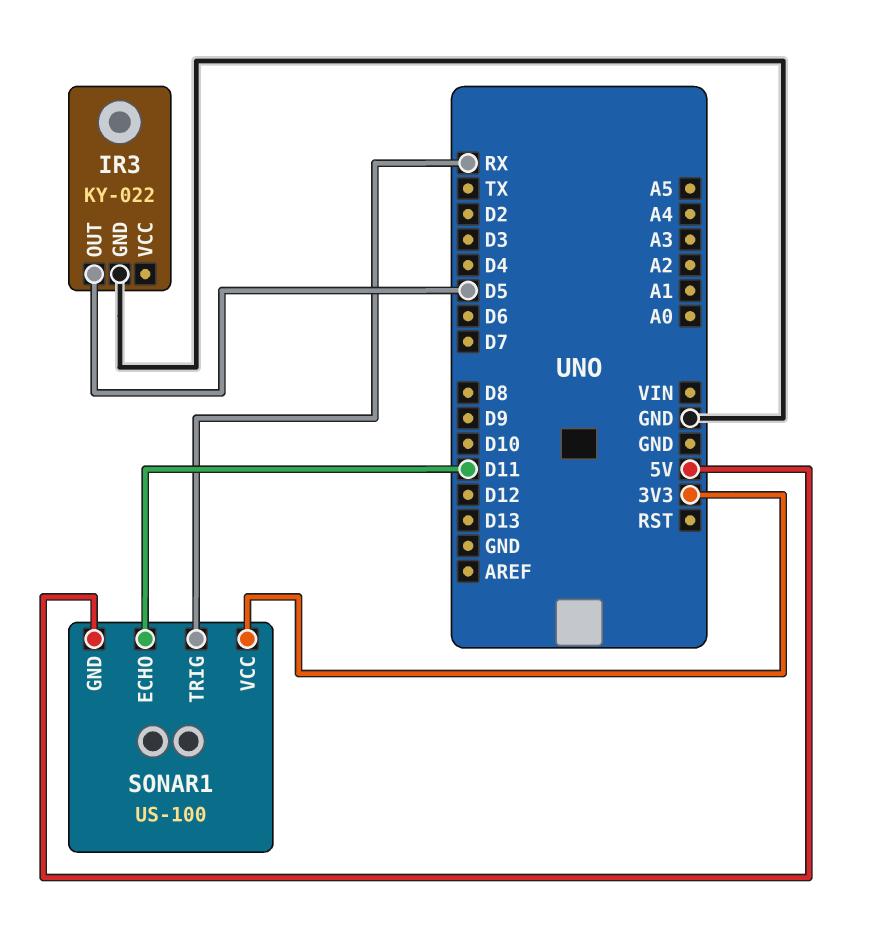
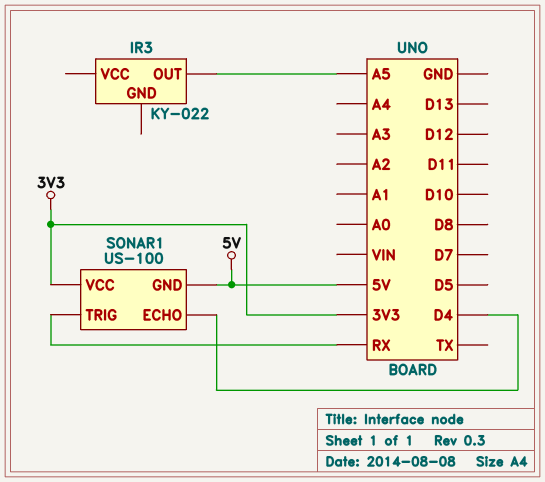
IR3 pin GND: GND -> none
IR3 pin OUT: D5 -> A5
SONAR1 pin ECHO: D11 -> D4

